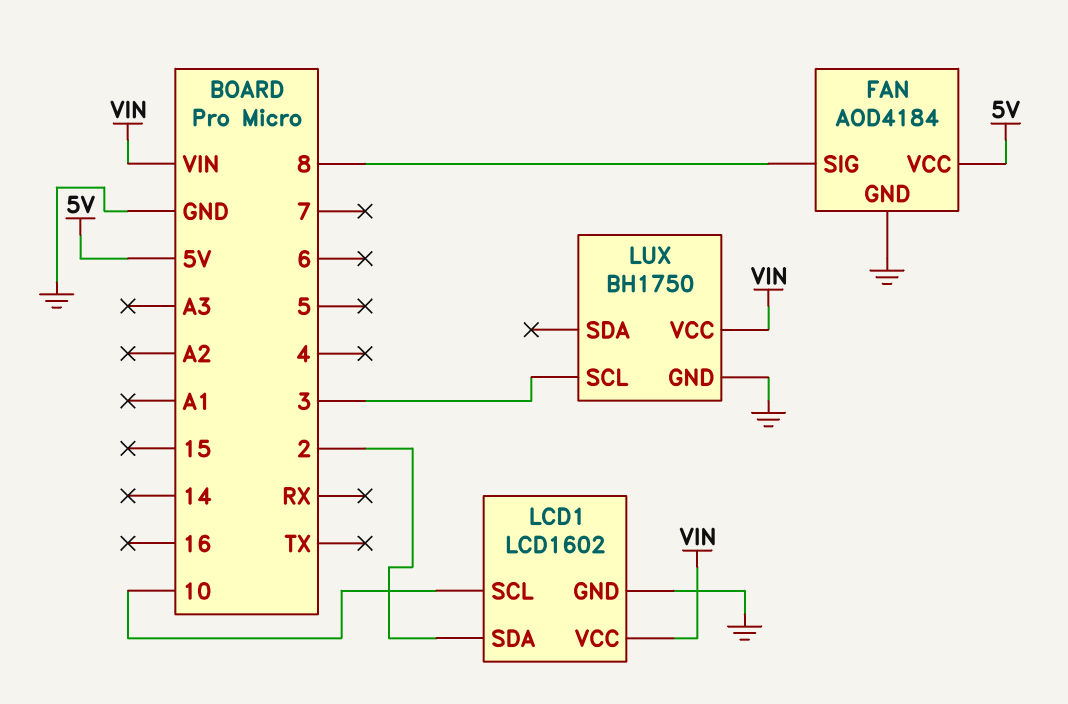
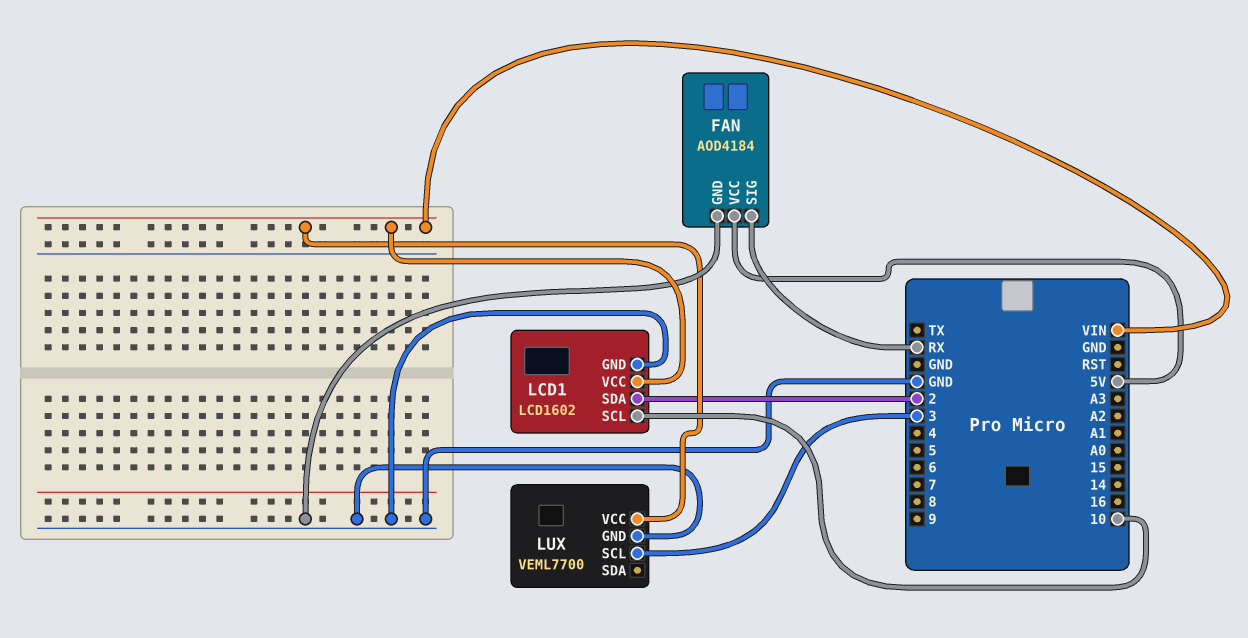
FAN pin SIG: 8 -> RX
LUX: BH1750 -> VEML7700

